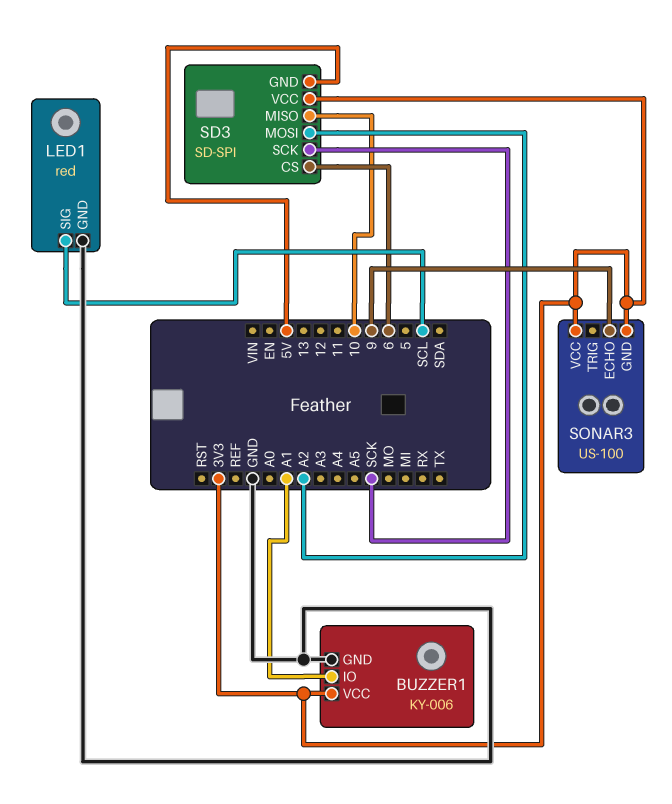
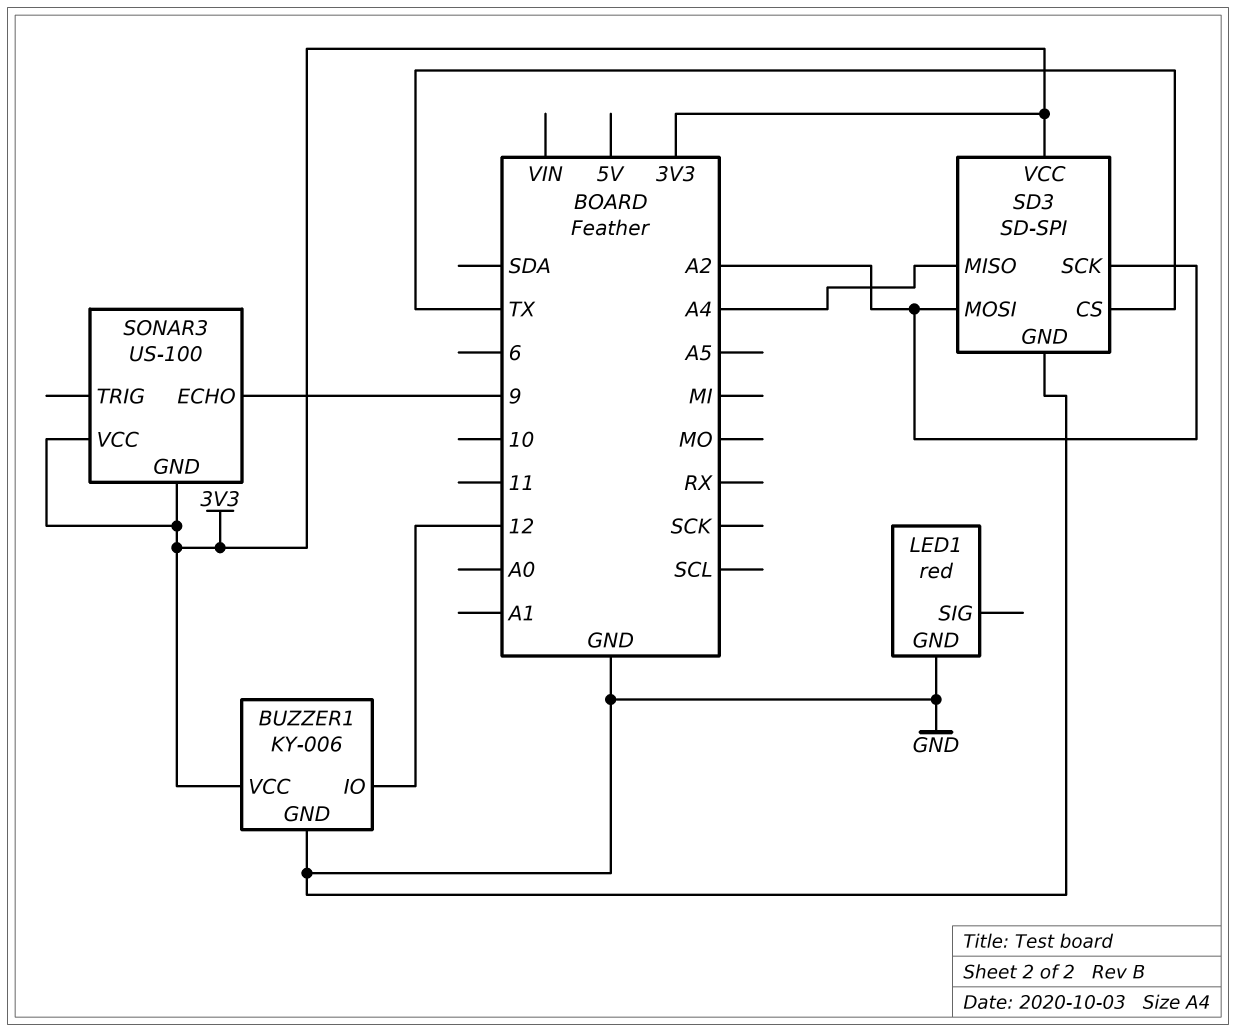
BUZZER1 pin IO: A1 -> 12
LED1 pin SIG: SCL -> none
SD3 pin CS: 6 -> TX
SD3 pin GND: 5V -> GND
SD3 pin MISO: 10 -> A4
SD3 pin SCK: SCK -> A2

